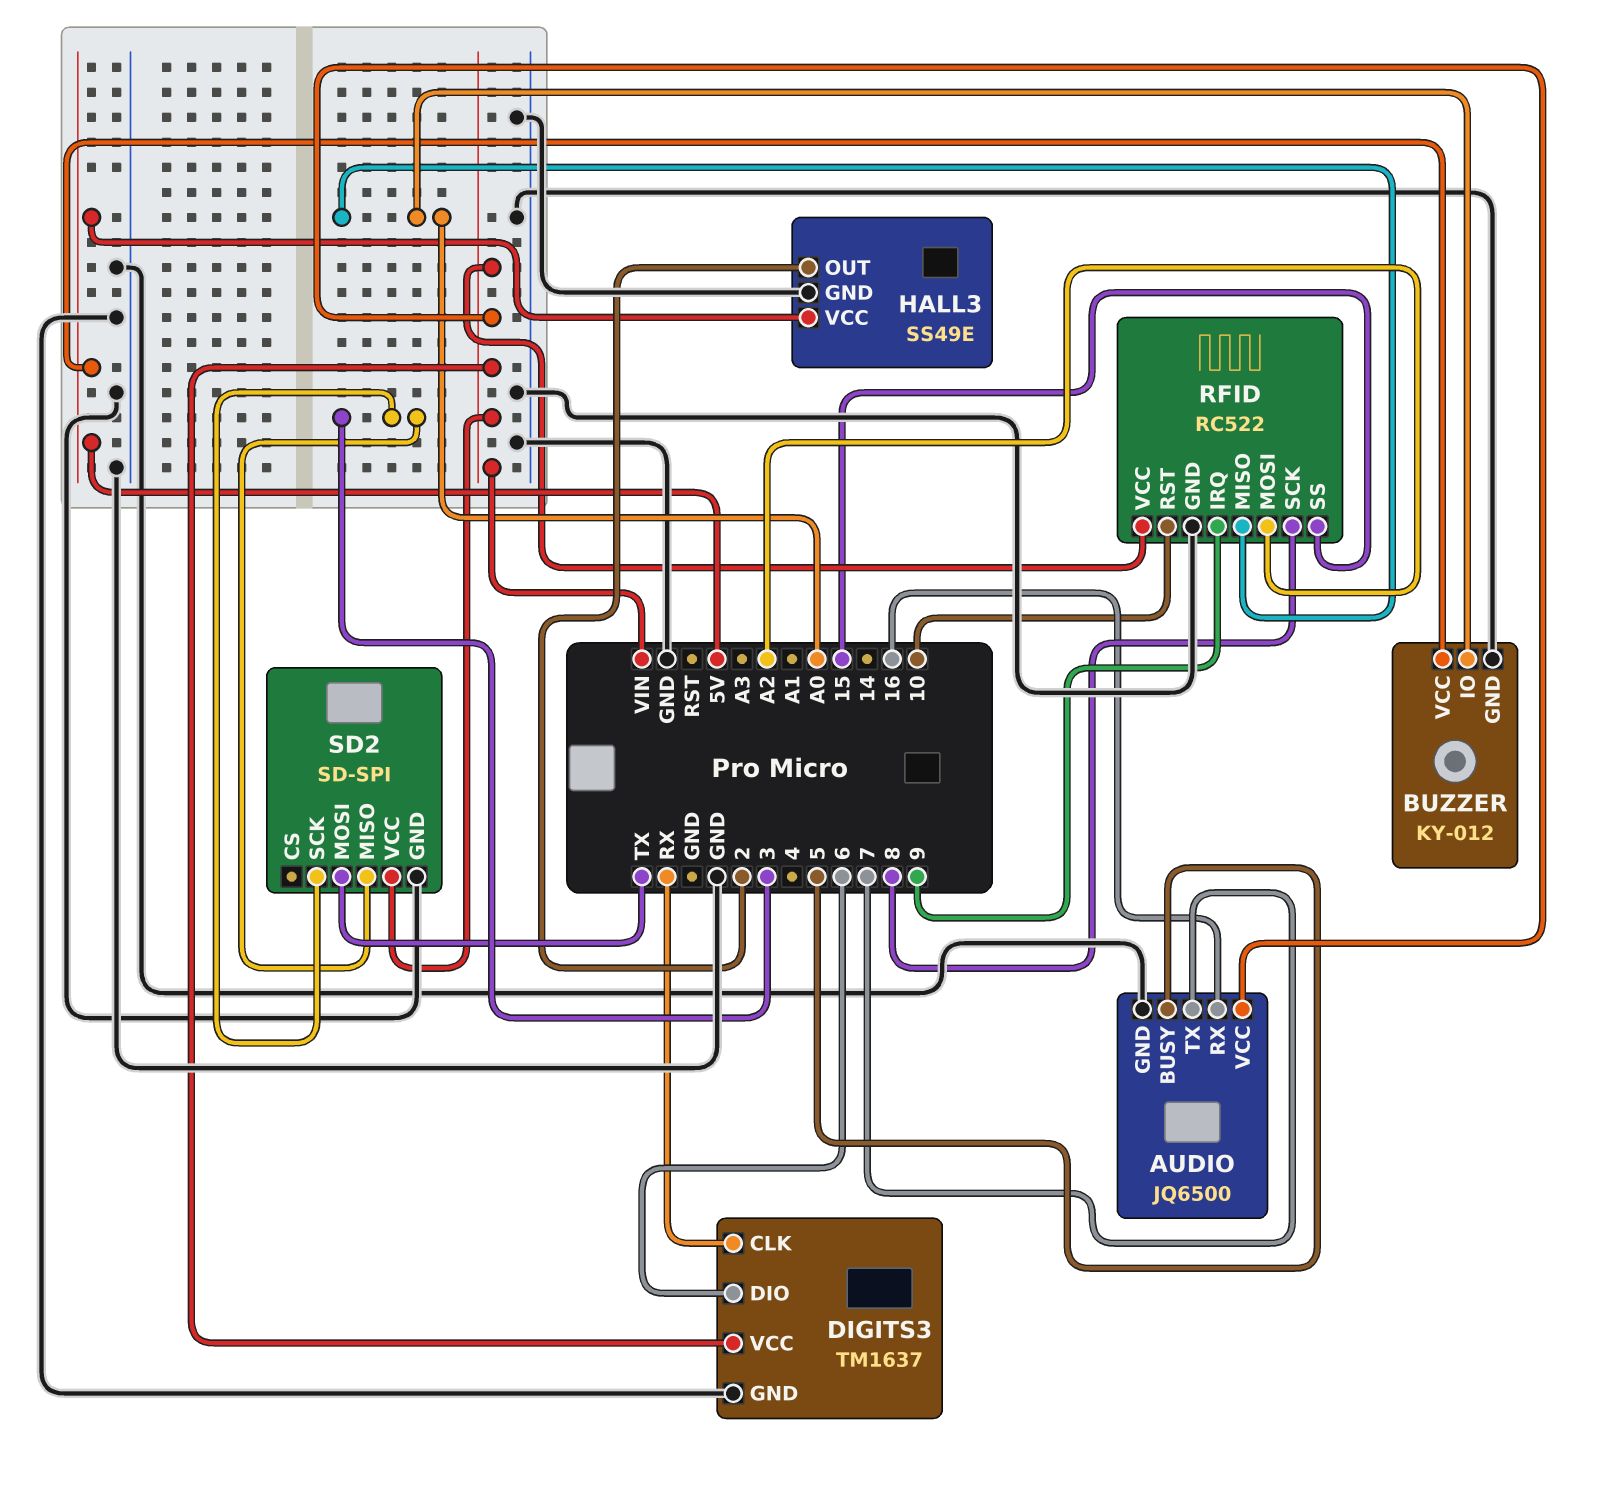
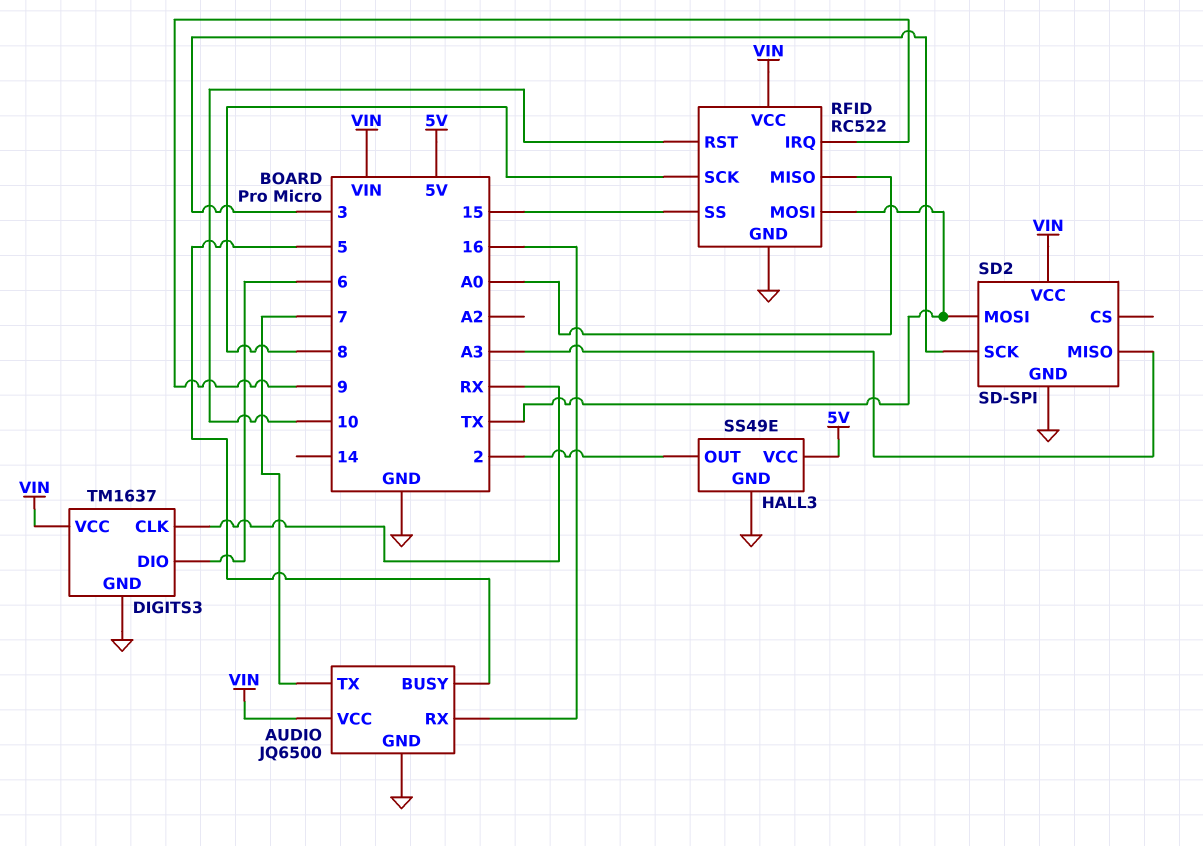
BUZZER: KY-012 -> none
BUZZER pin GND: GND -> none
BUZZER pin IO: A0 -> none
BUZZER pin VCC: 5V -> none
RFID pin MOSI: A2 -> TX
SD2 pin MISO: 3 -> A3

